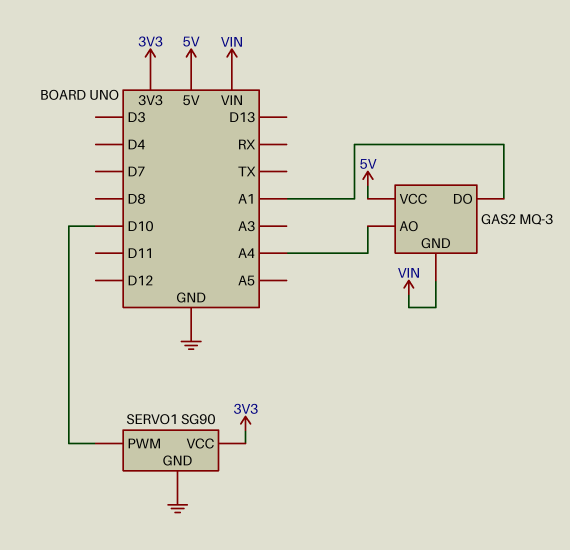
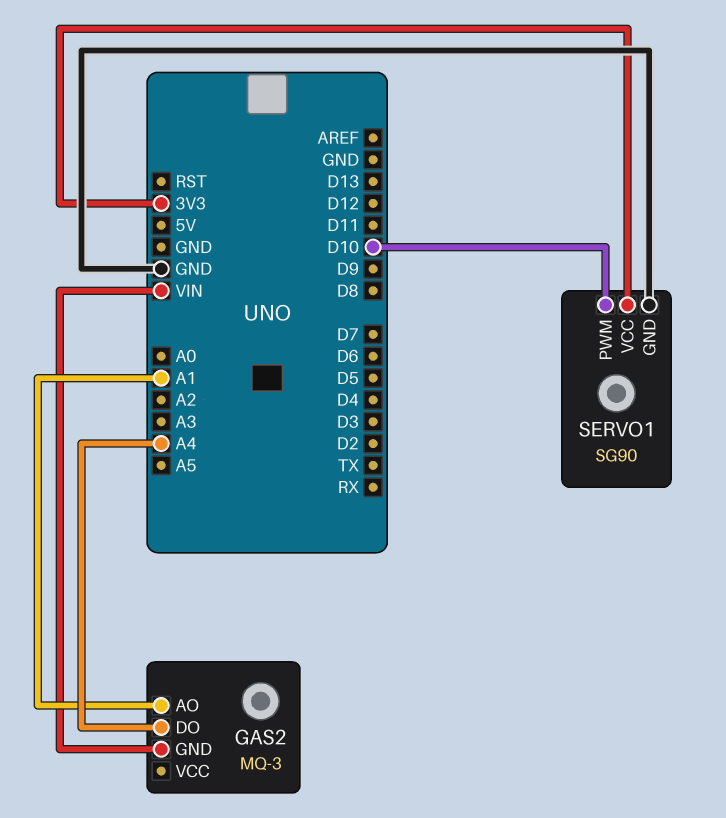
GAS2 pin AO: A4 -> A1
GAS2 pin DO: A1 -> A4
GAS2 pin VCC: 5V -> none

